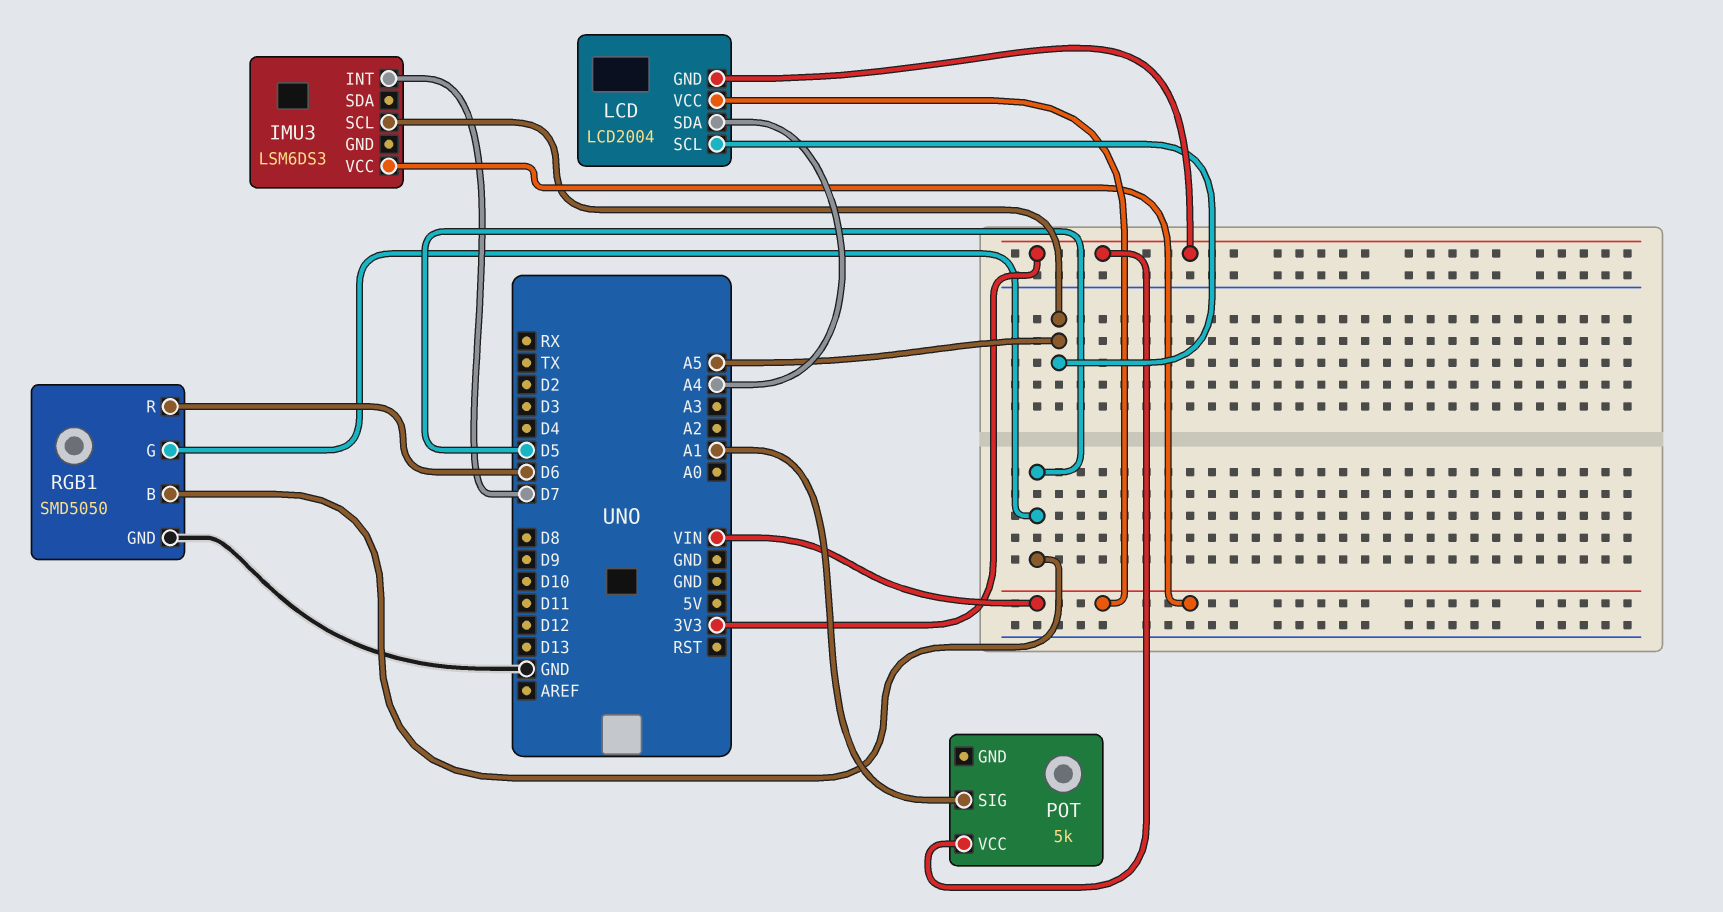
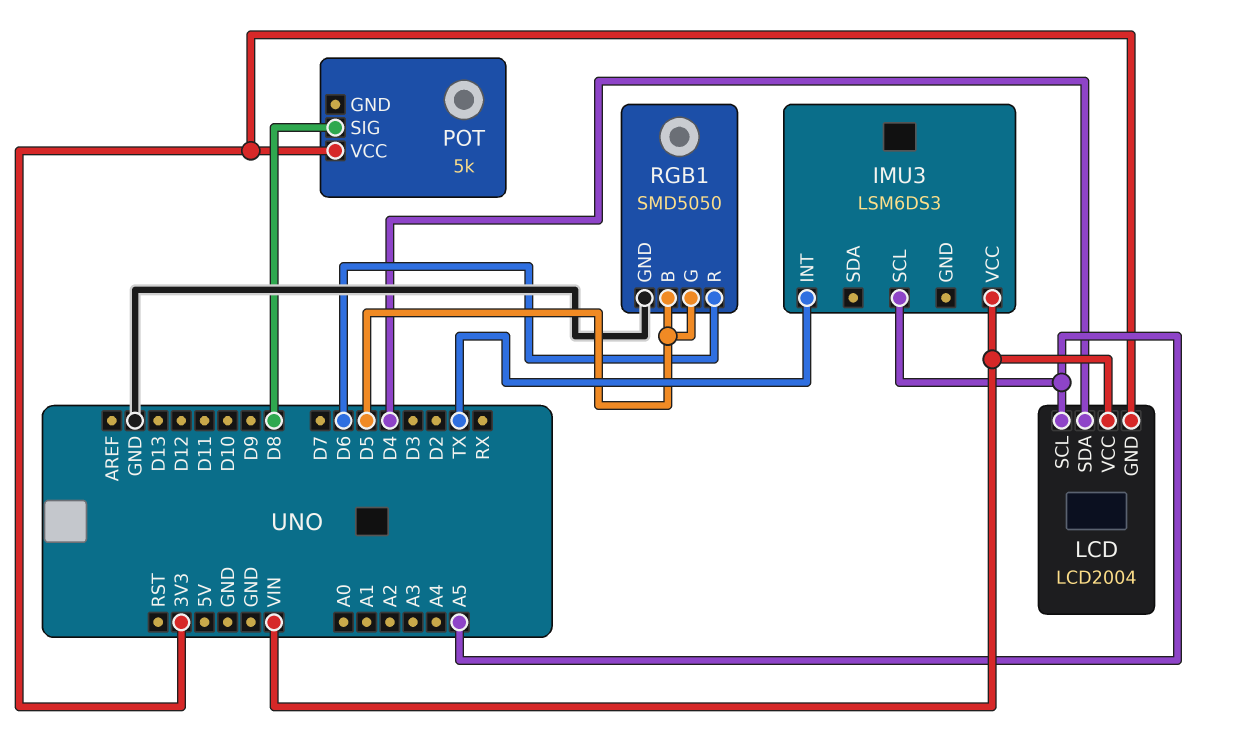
IMU3 pin INT: D7 -> TX
LCD pin SDA: A4 -> D4
POT pin SIG: A1 -> D8

